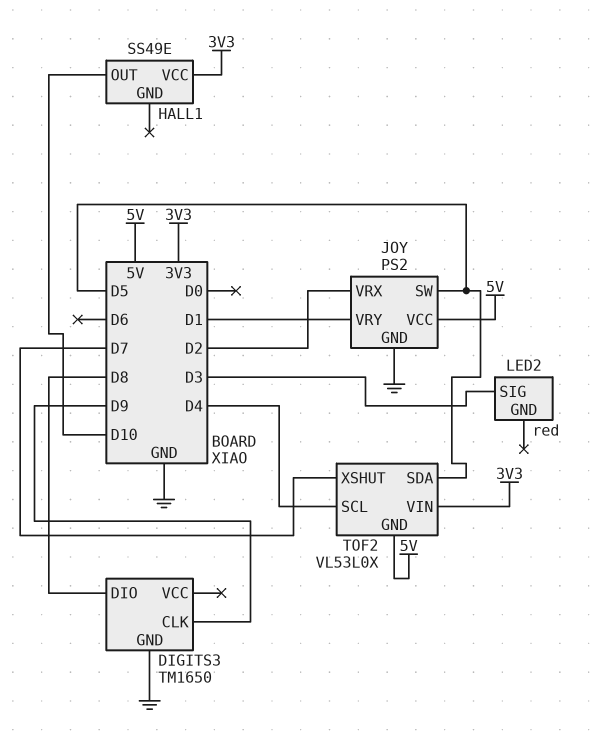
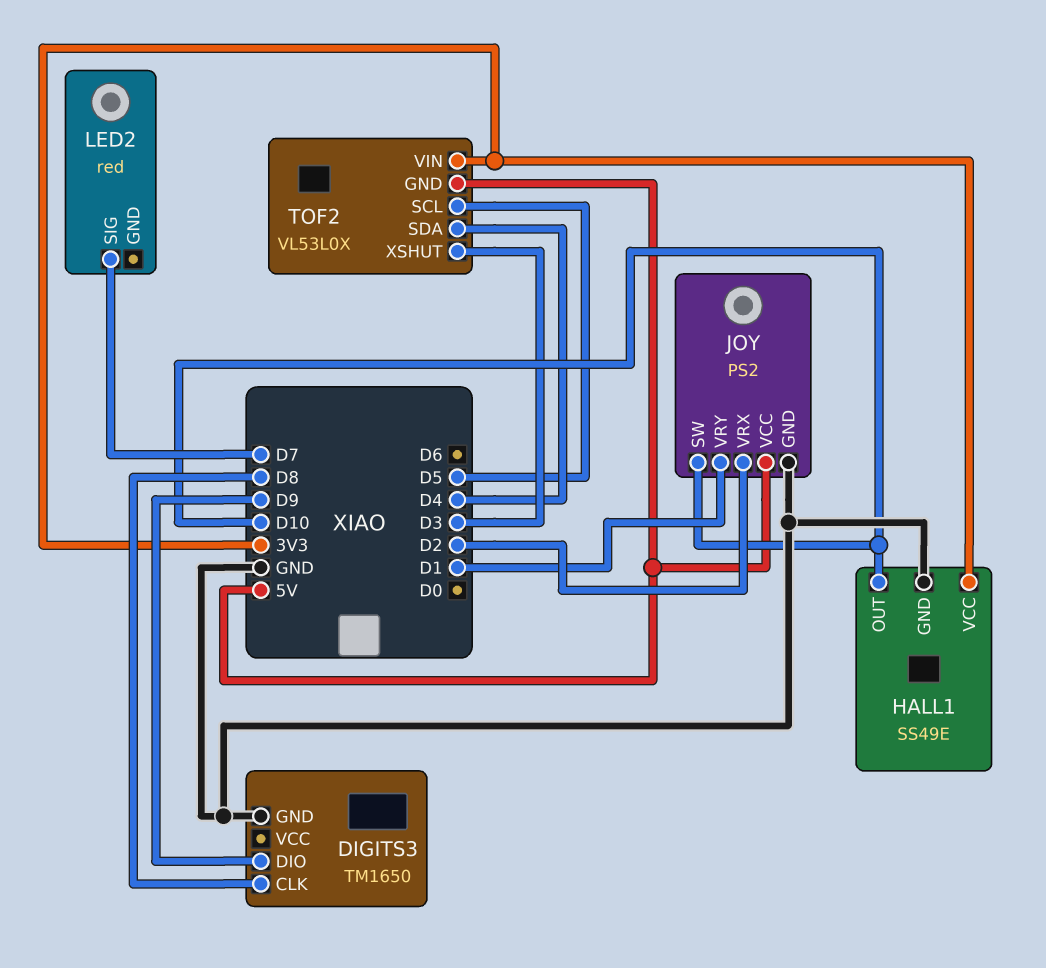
DIGITS3 pin CLK: D9 -> D8
DIGITS3 pin DIO: D8 -> D9
HALL1 pin GND: none -> GND
JOY pin SW: D5 -> D10
LED2 pin SIG: D3 -> D7
TOF2 pin SCL: D4 -> D5
TOF2 pin SDA: D5 -> D4
TOF2 pin XSHUT: D7 -> D3

